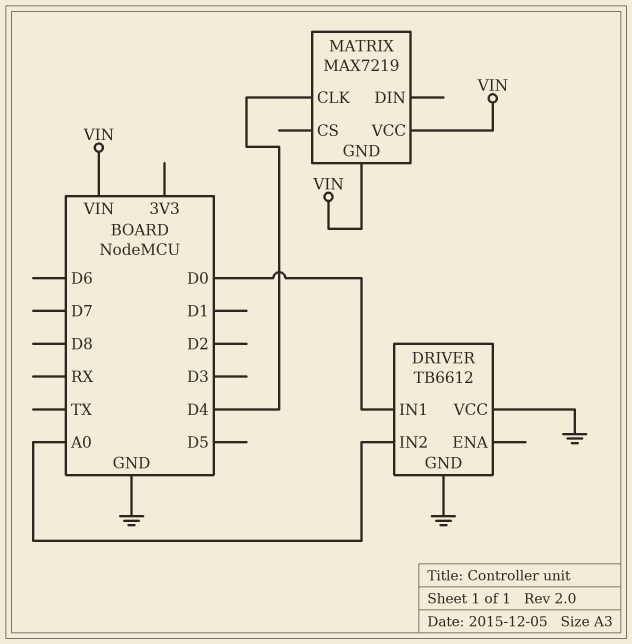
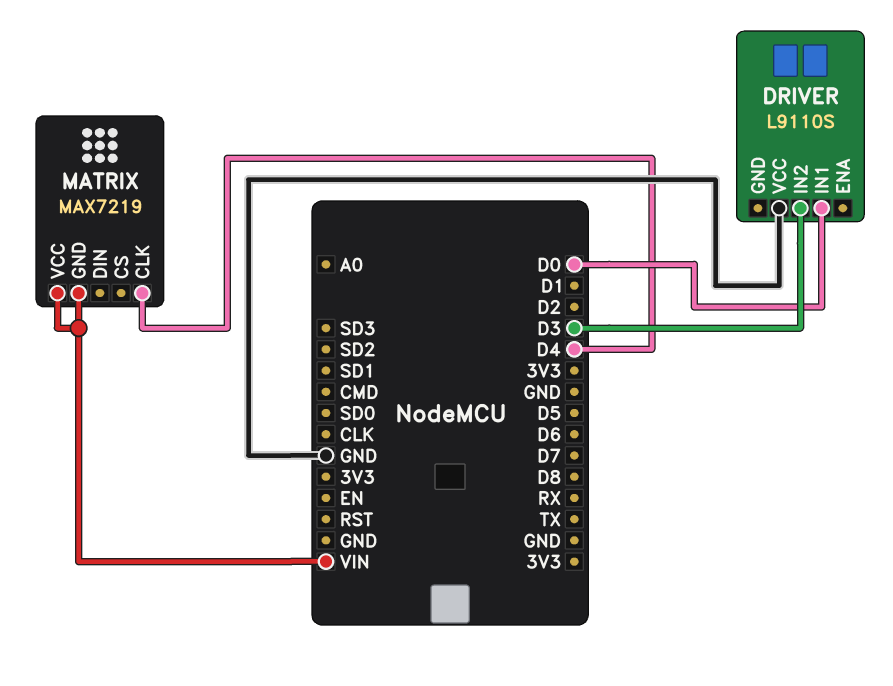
DRIVER: TB6612 -> L9110S
DRIVER pin GND: GND -> none
DRIVER pin IN2: A0 -> D3

